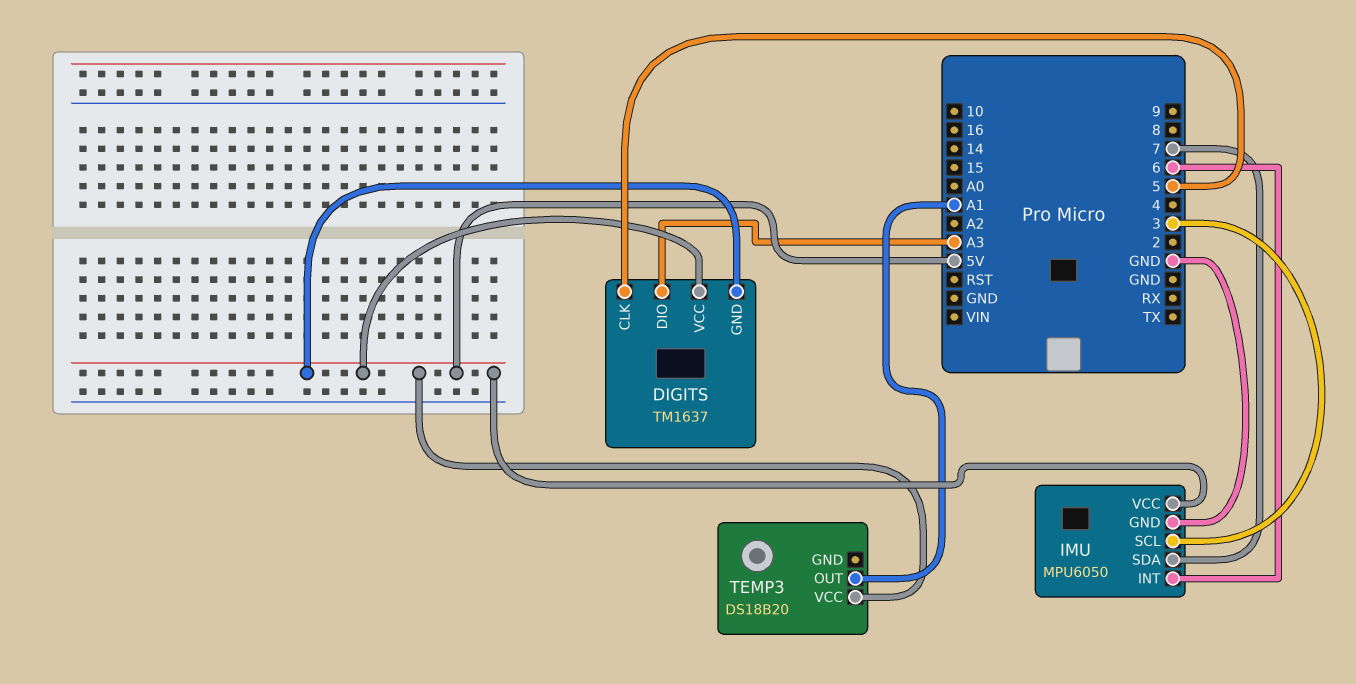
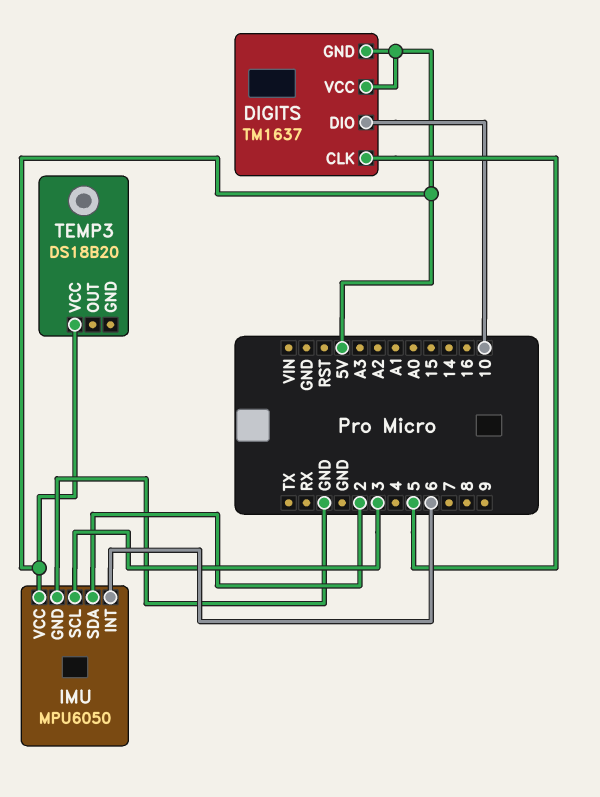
DIGITS pin DIO: A3 -> 10
IMU pin SDA: 7 -> 2
TEMP3 pin OUT: A1 -> none

